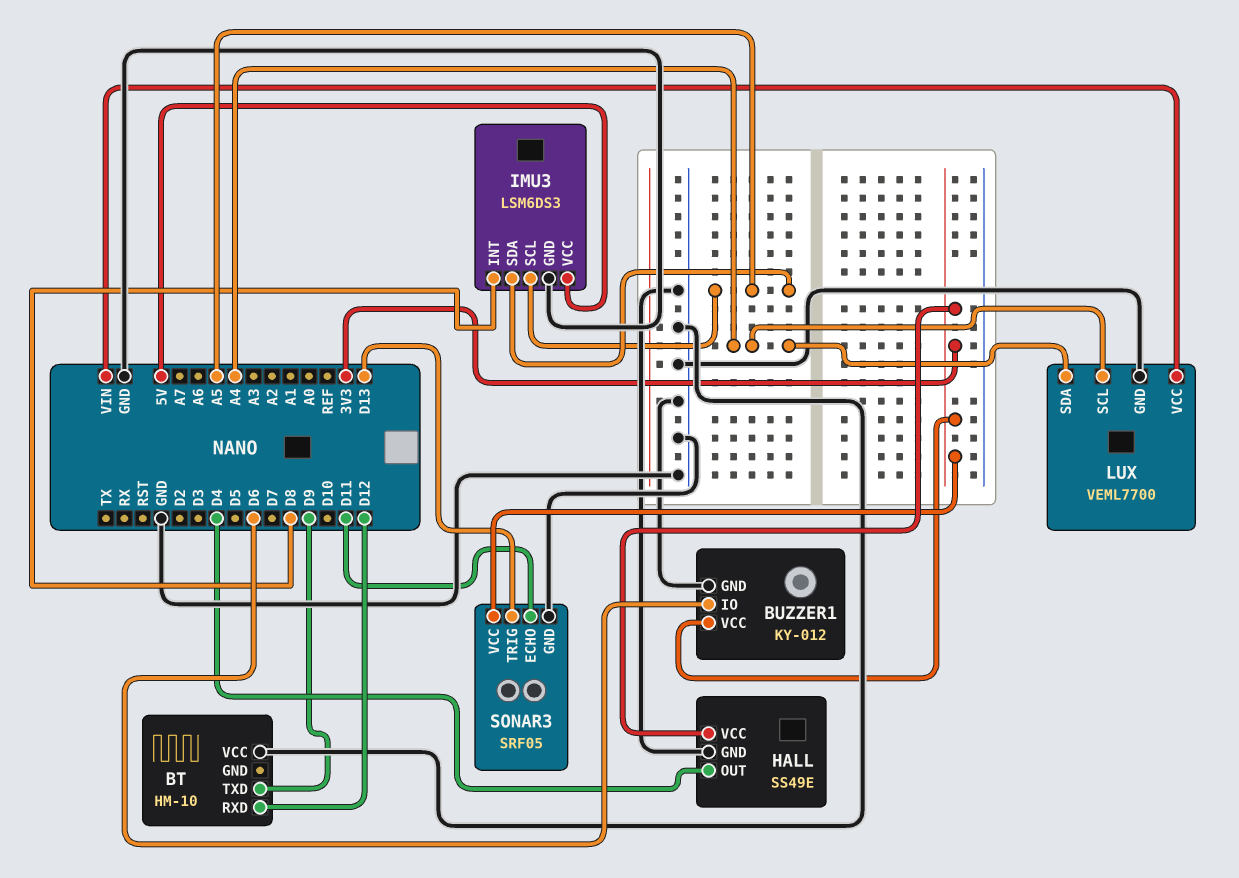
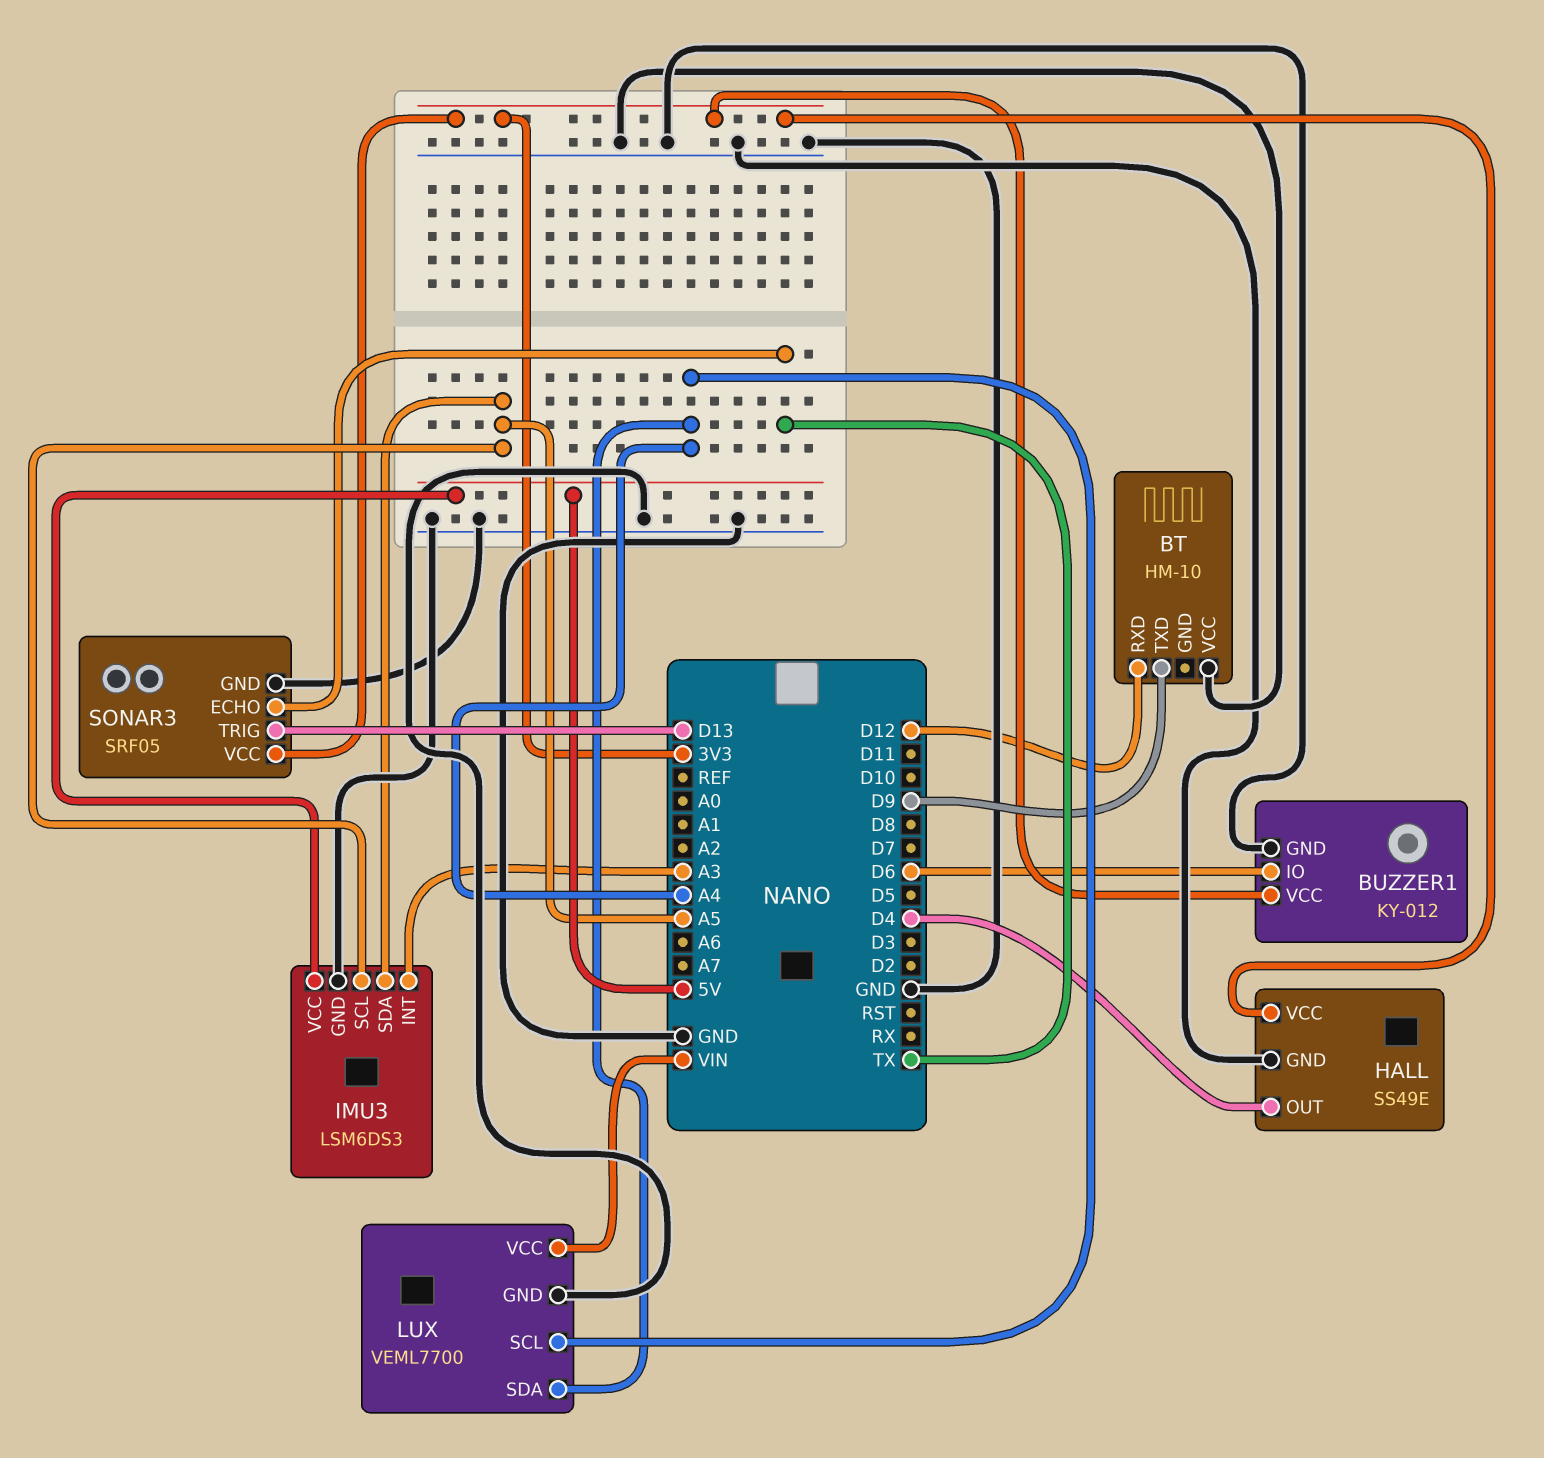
IMU3 pin INT: D8 -> A3
SONAR3 pin ECHO: D11 -> TX

